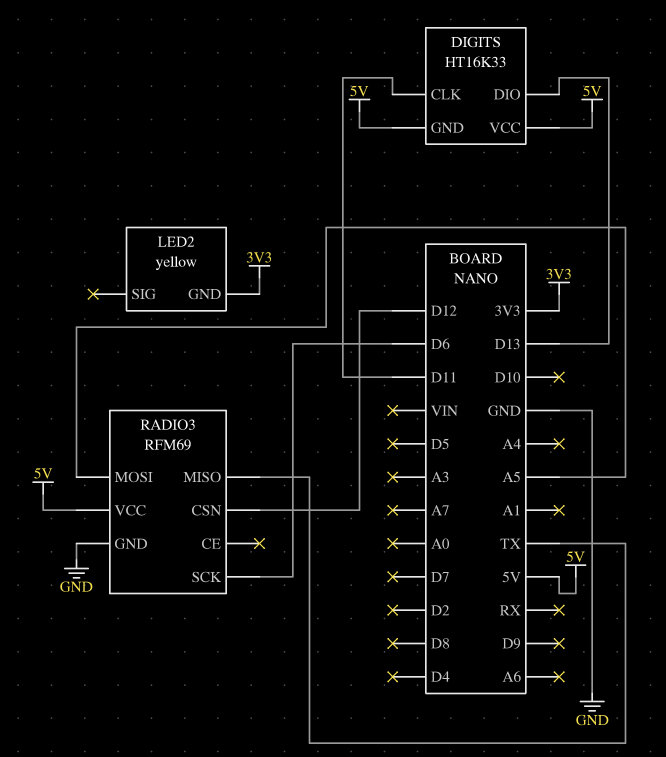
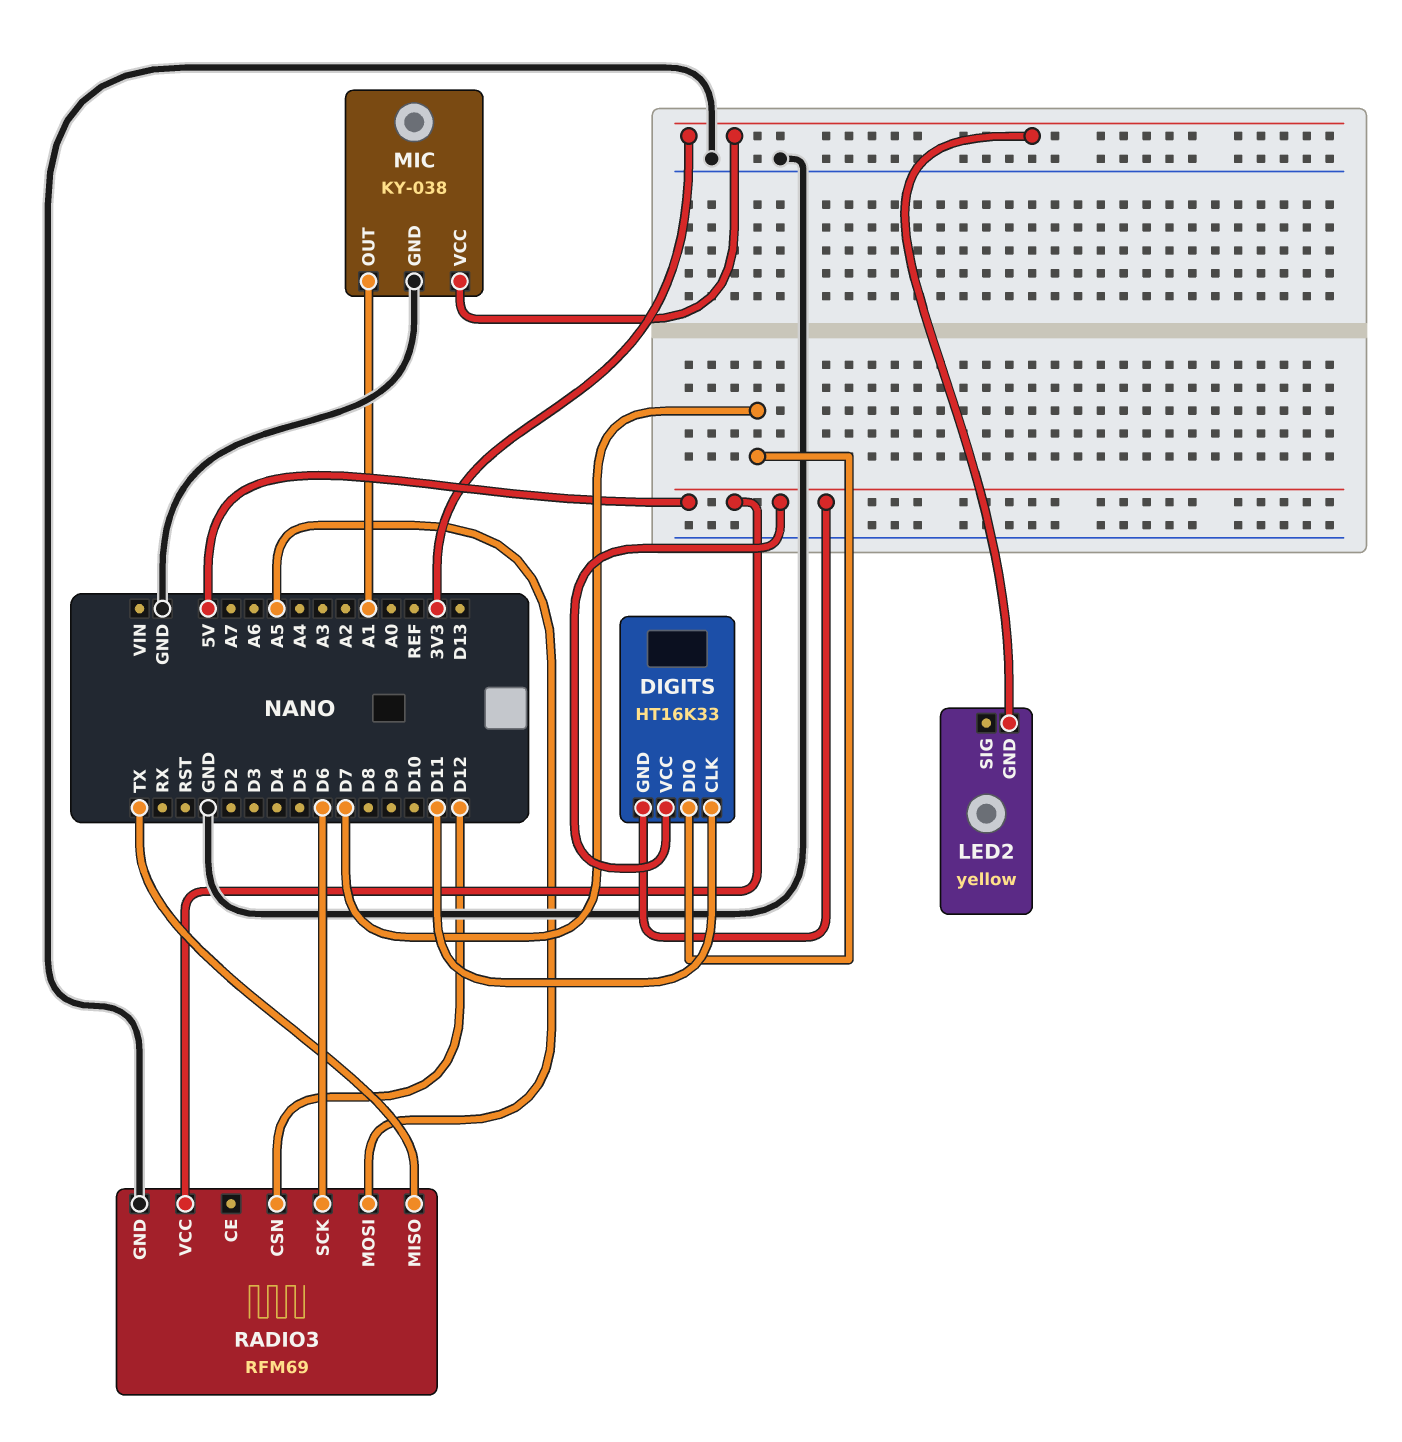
DIGITS pin DIO: D13 -> D7
MIC: none -> KY-038
MIC pin GND: none -> GND
MIC pin OUT: none -> A1
MIC pin VCC: none -> 3V3

